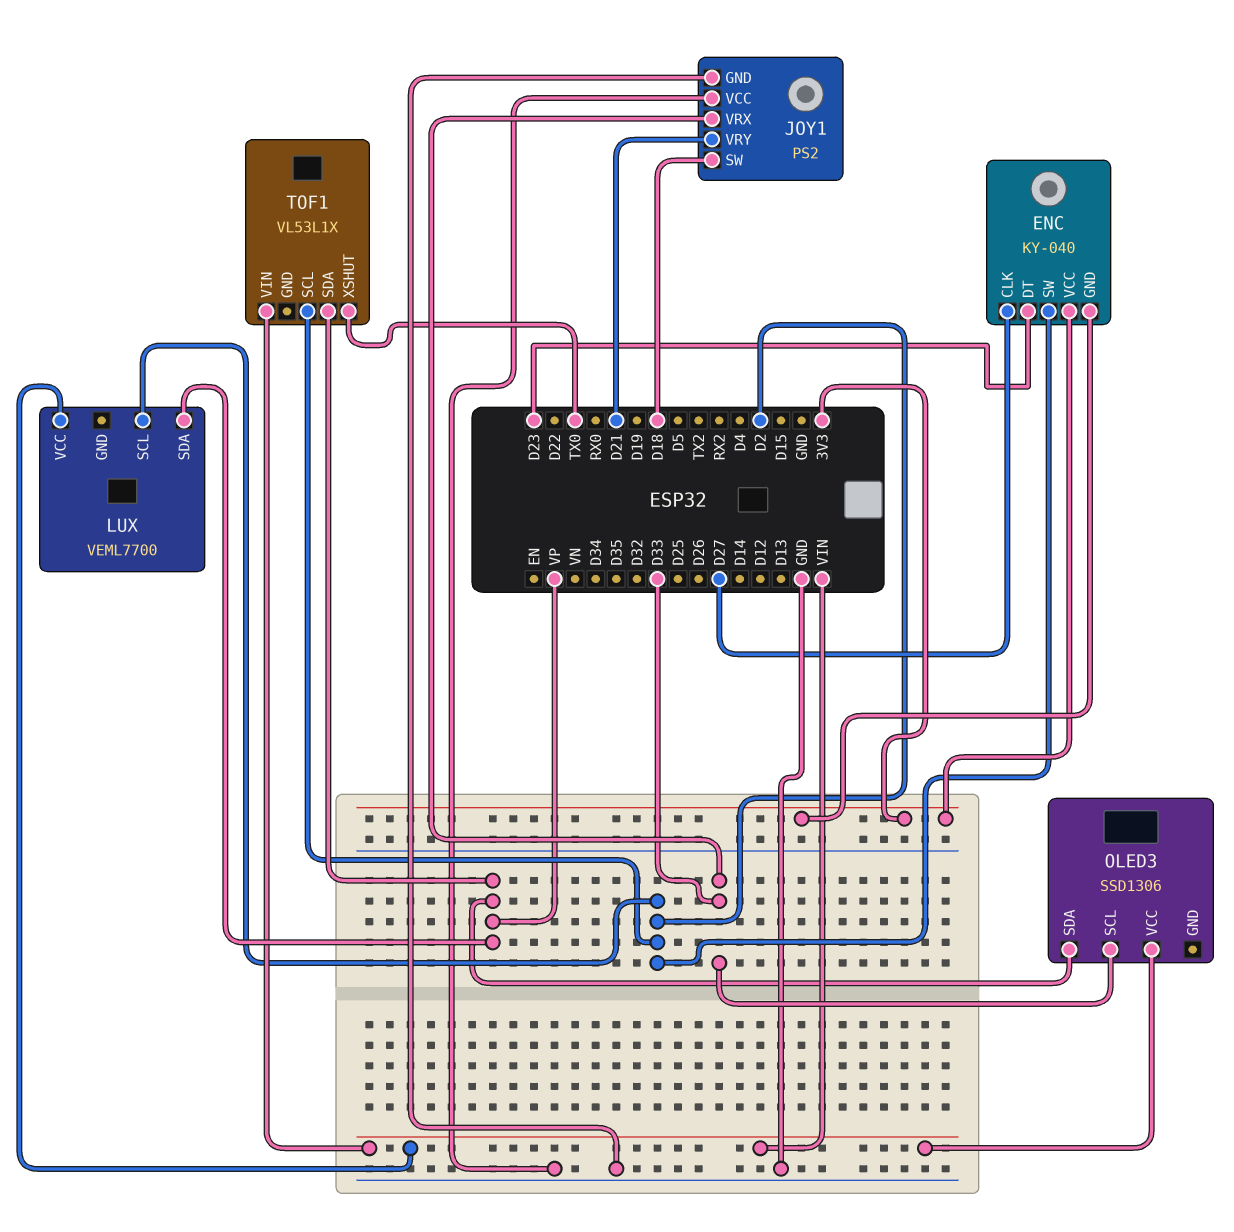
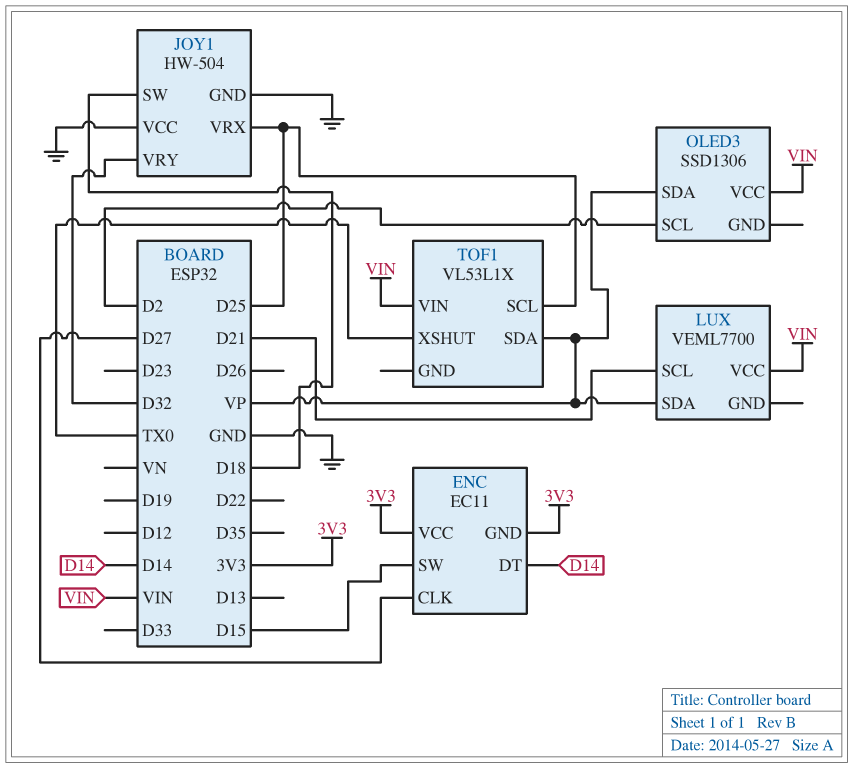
ENC: KY-040 -> EC11
ENC pin DT: D23 -> D14
ENC pin SW: D2 -> D15
JOY1: PS2 -> HW-504
JOY1 pin VRX: D33 -> D25
JOY1 pin VRY: D21 -> D32
LUX pin SCL: D2 -> D21
OLED3 pin SCL: D33 -> D2
TOF1 pin SCL: D2 -> D25

